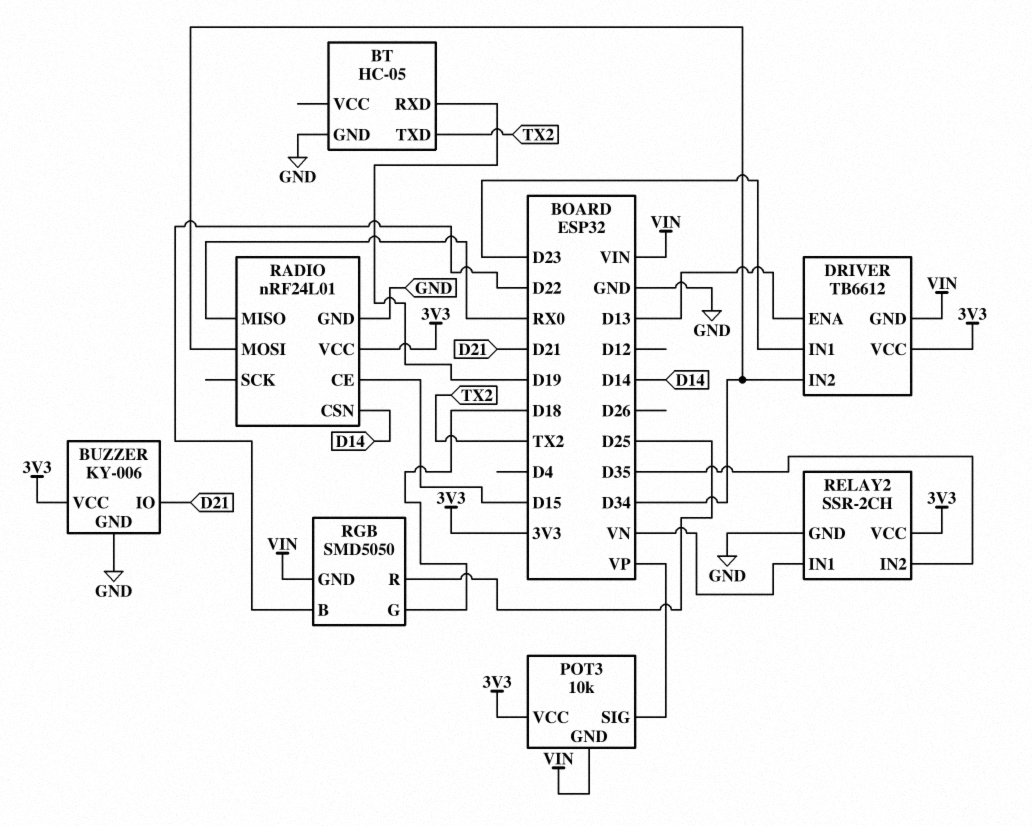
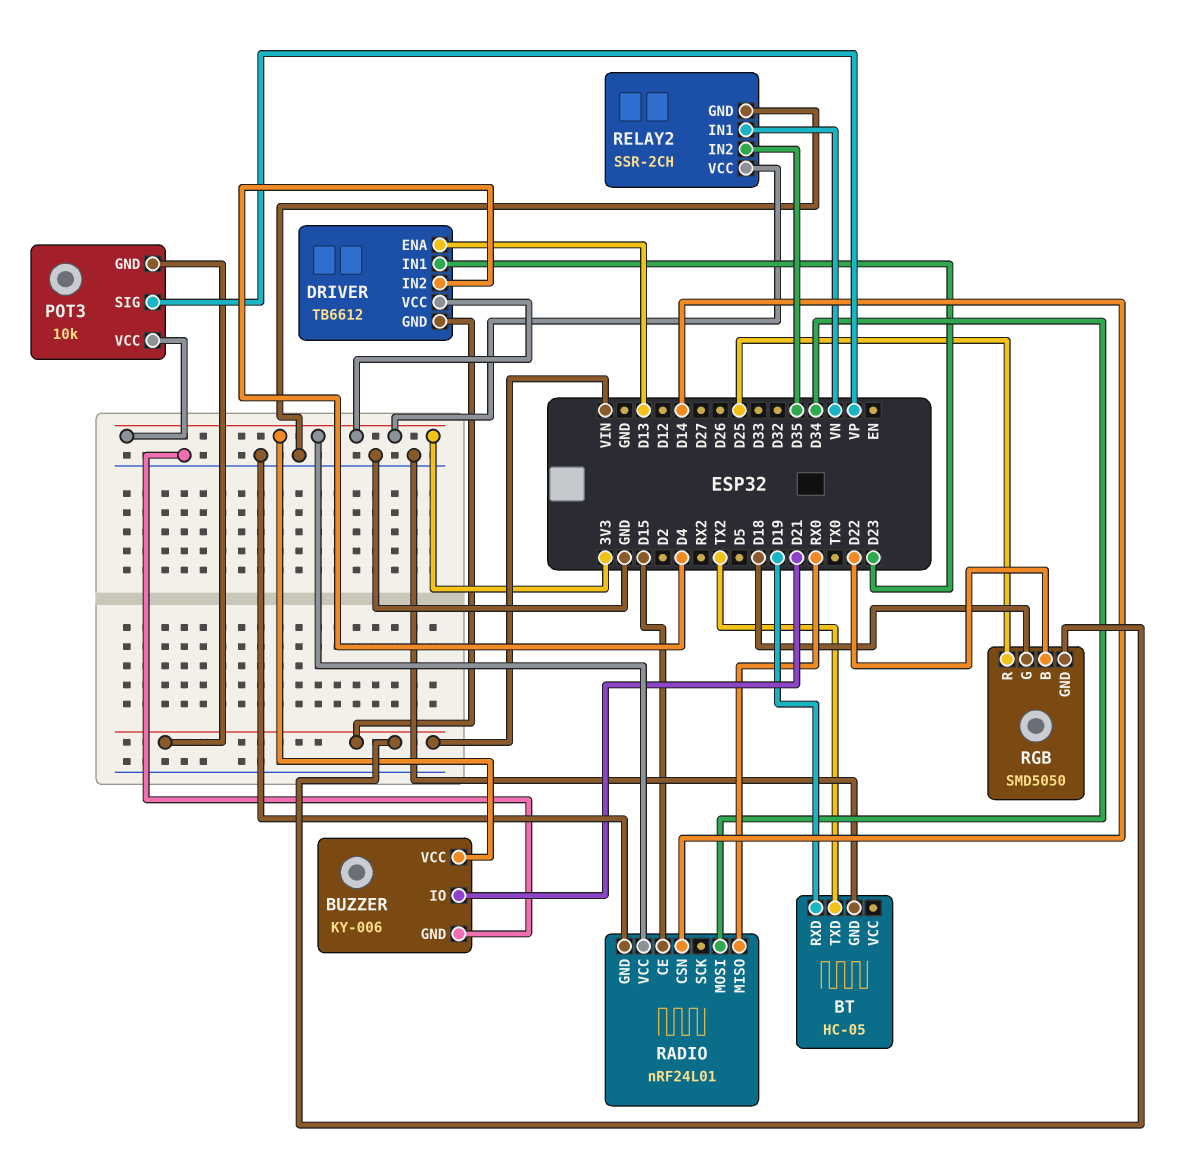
DRIVER pin IN2: D34 -> D4

